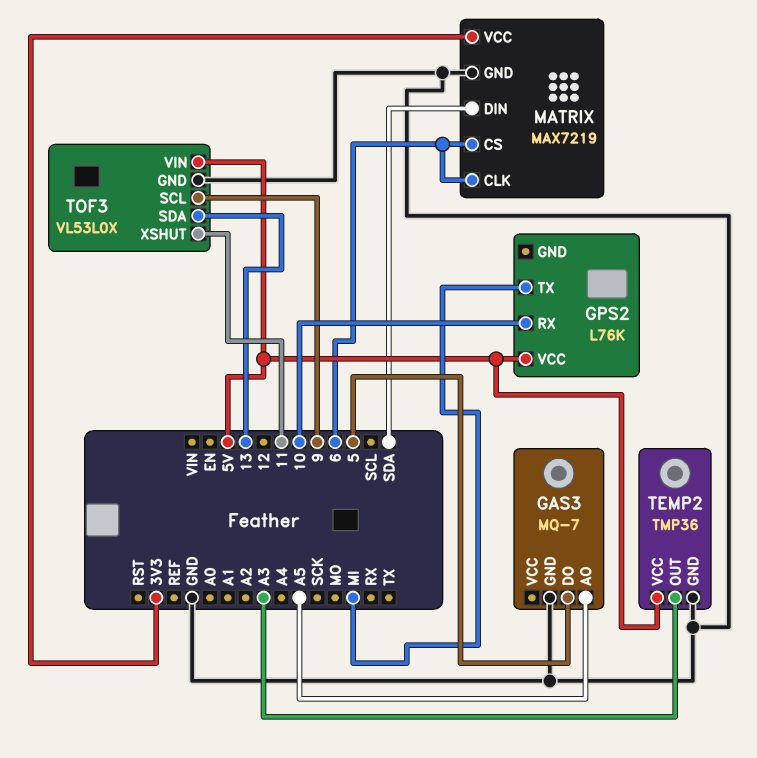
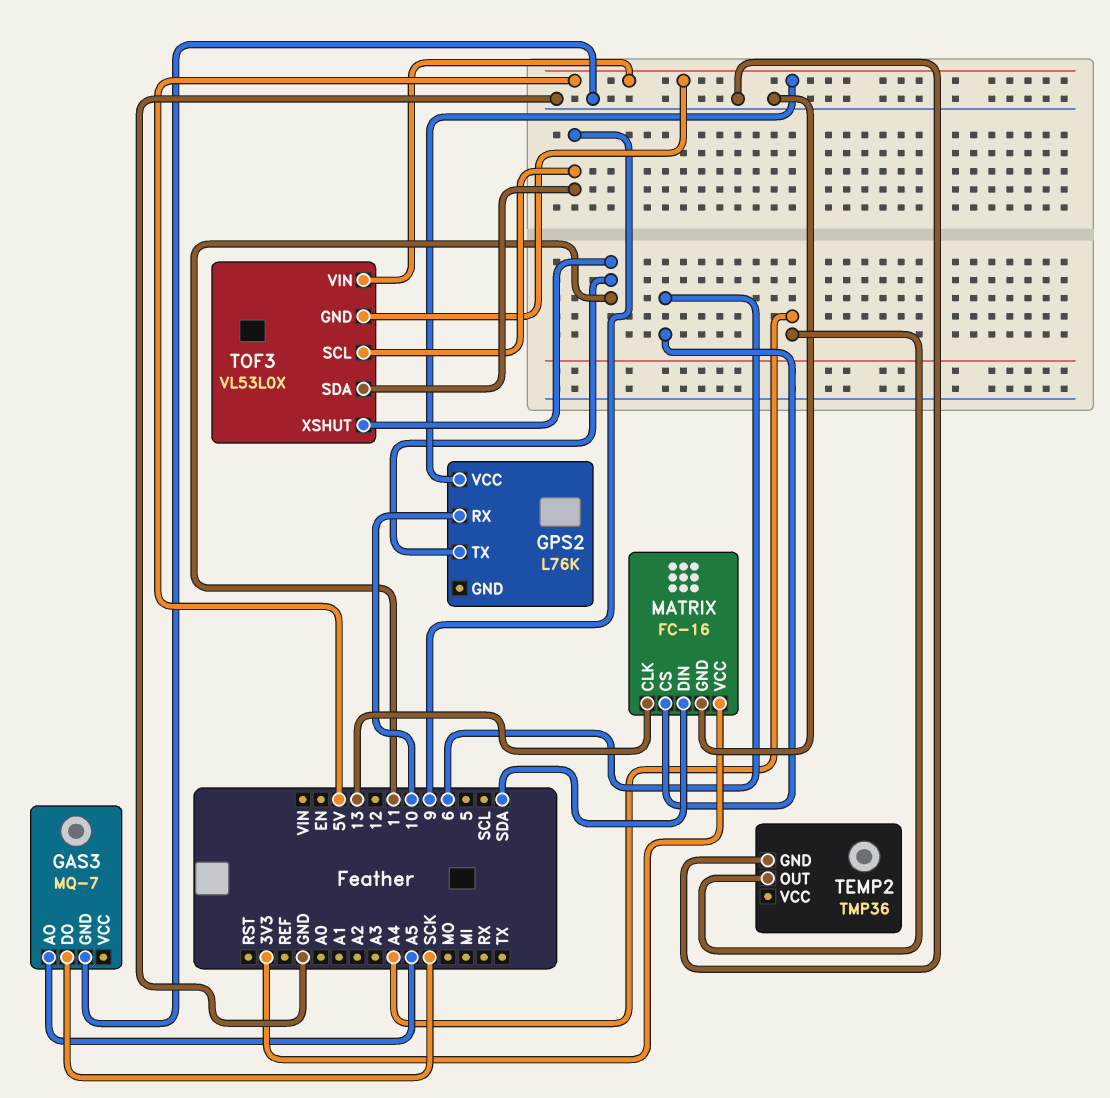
GAS3 pin DO: 5 -> SCK
GPS2 pin TX: MI -> 11
MATRIX: MAX7219 -> FC-16
MATRIX pin CLK: 6 -> 13
TEMP2 pin OUT: A3 -> A4
TEMP2 pin VCC: 5V -> none
TOF3 pin GND: GND -> 5V
TOF3 pin SDA: 13 -> 9

